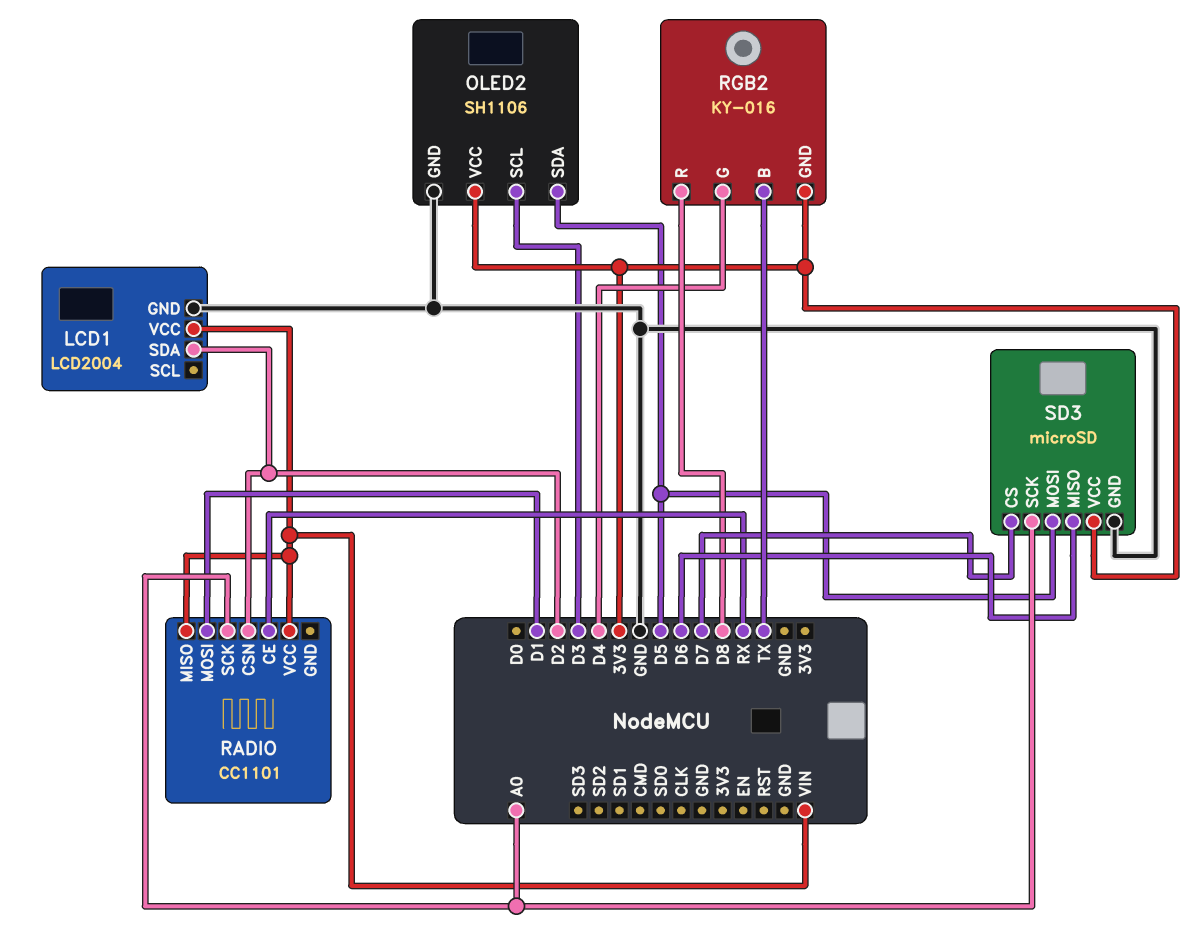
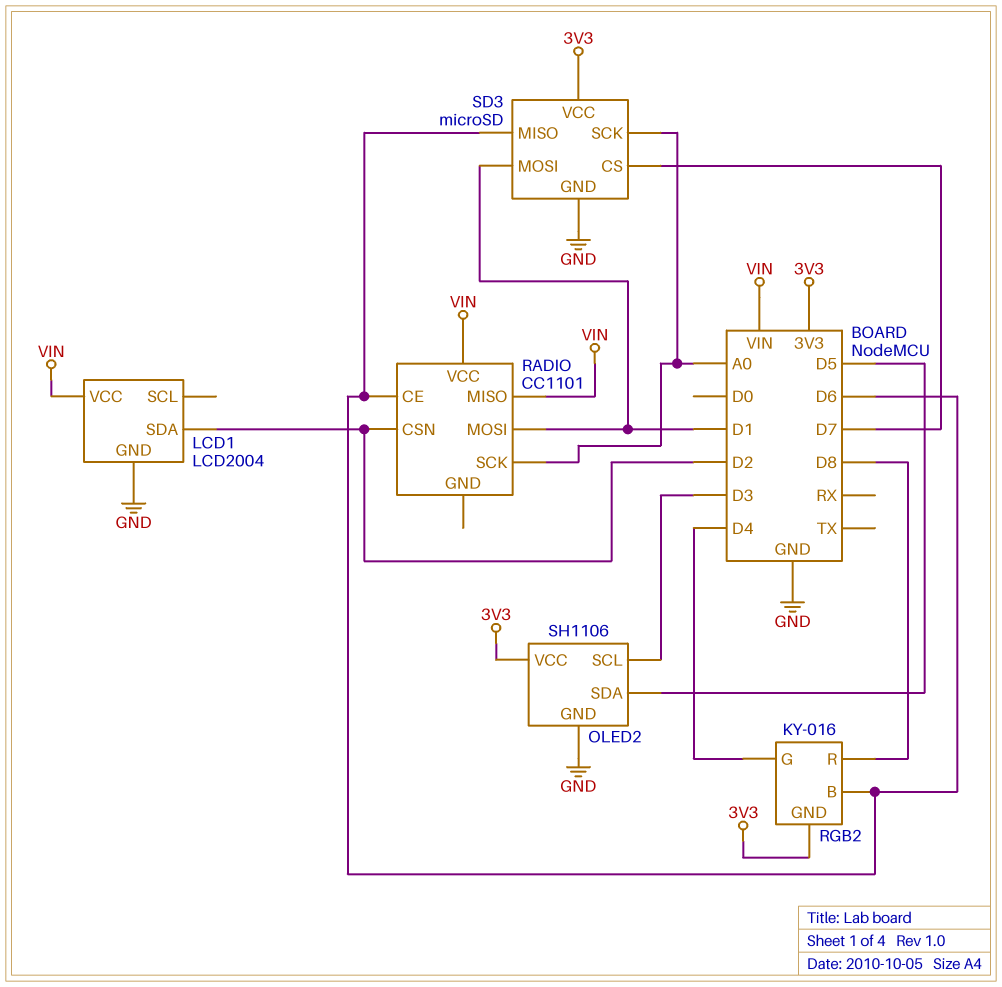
RADIO pin CE: RX -> D6
RGB2 pin B: TX -> D6
SD3 pin MOSI: D5 -> D1

